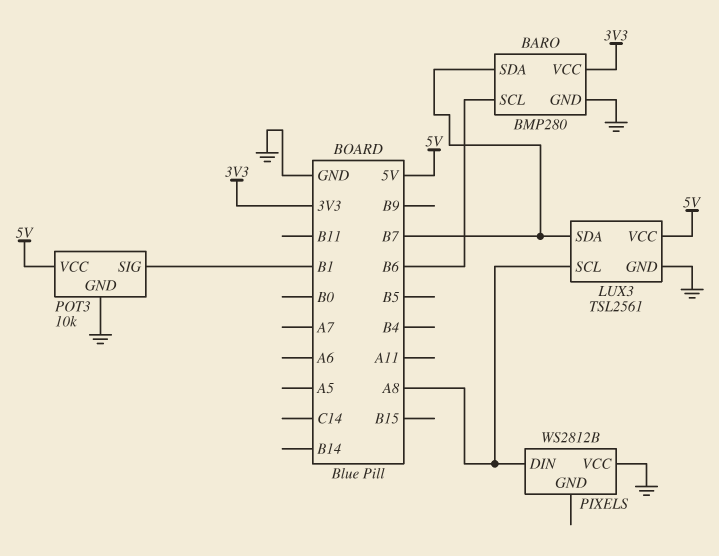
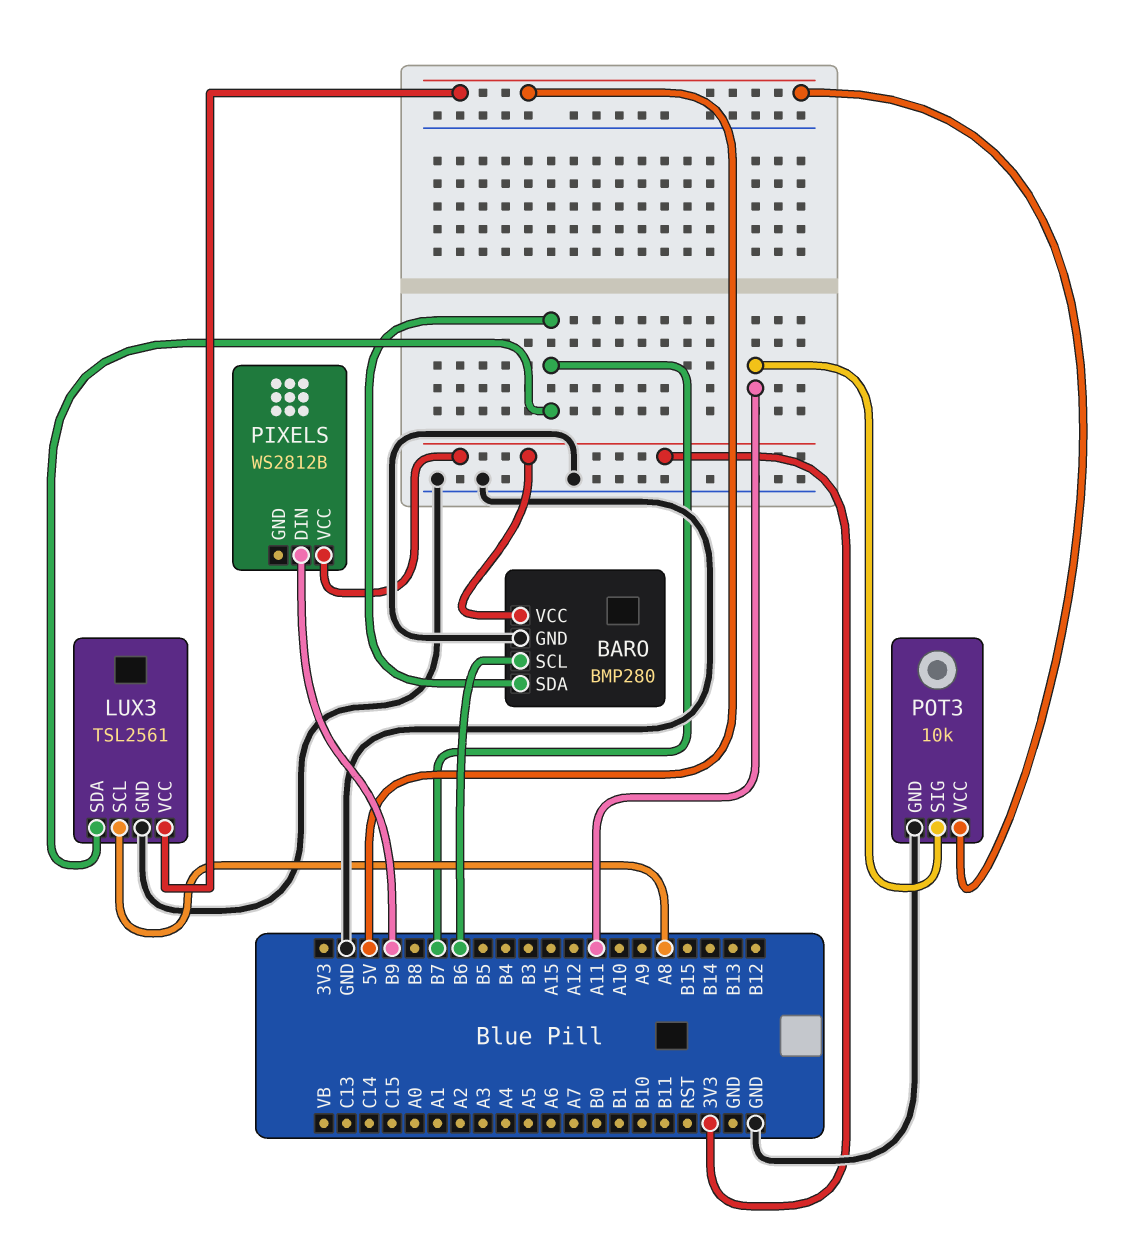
PIXELS pin DIN: A8 -> B9
PIXELS pin VCC: GND -> 3V3
POT3 pin SIG: B1 -> A11

